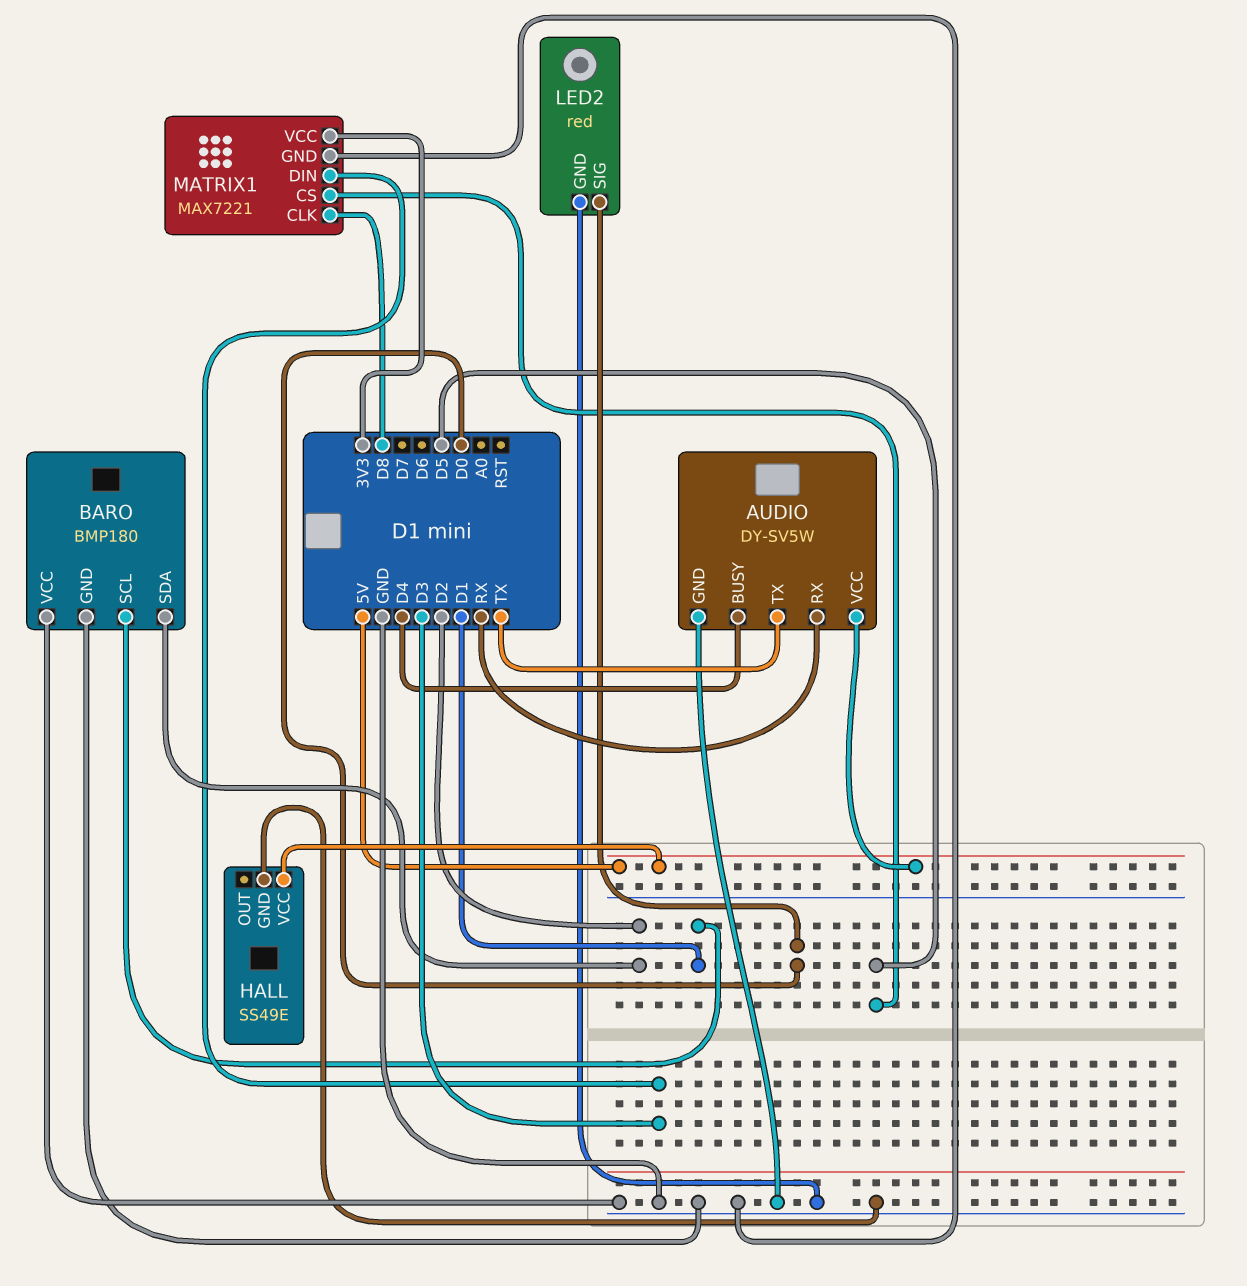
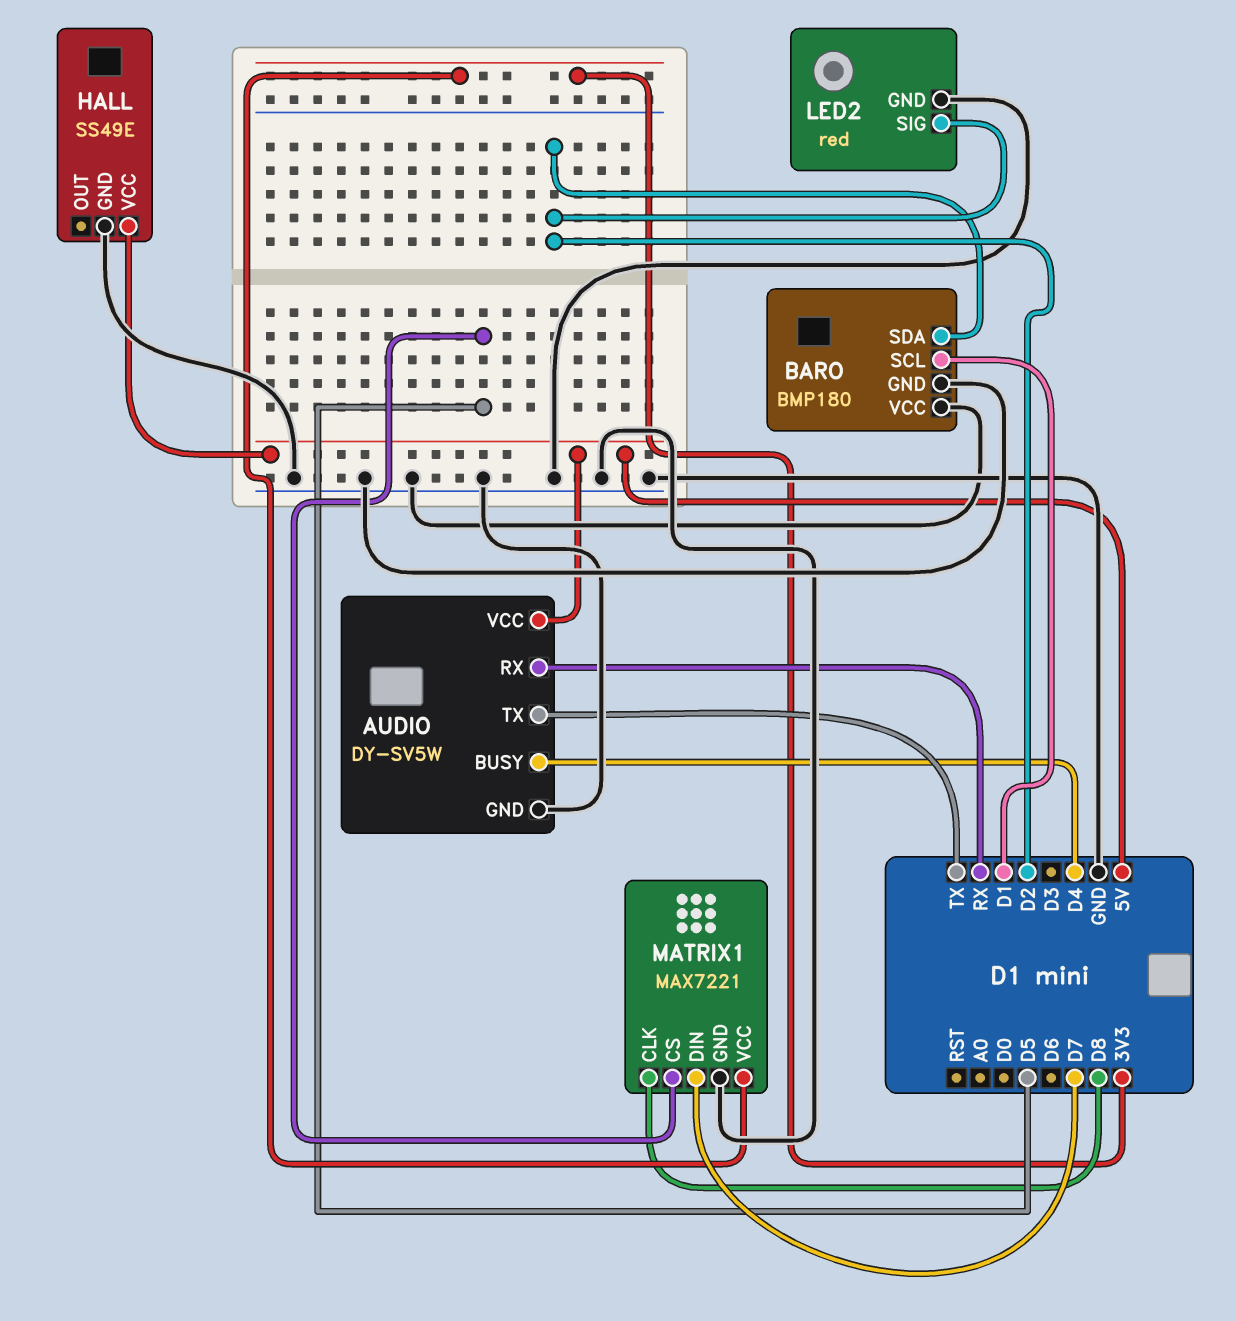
LED2 pin SIG: D0 -> D2
MATRIX1 pin DIN: D3 -> D7

